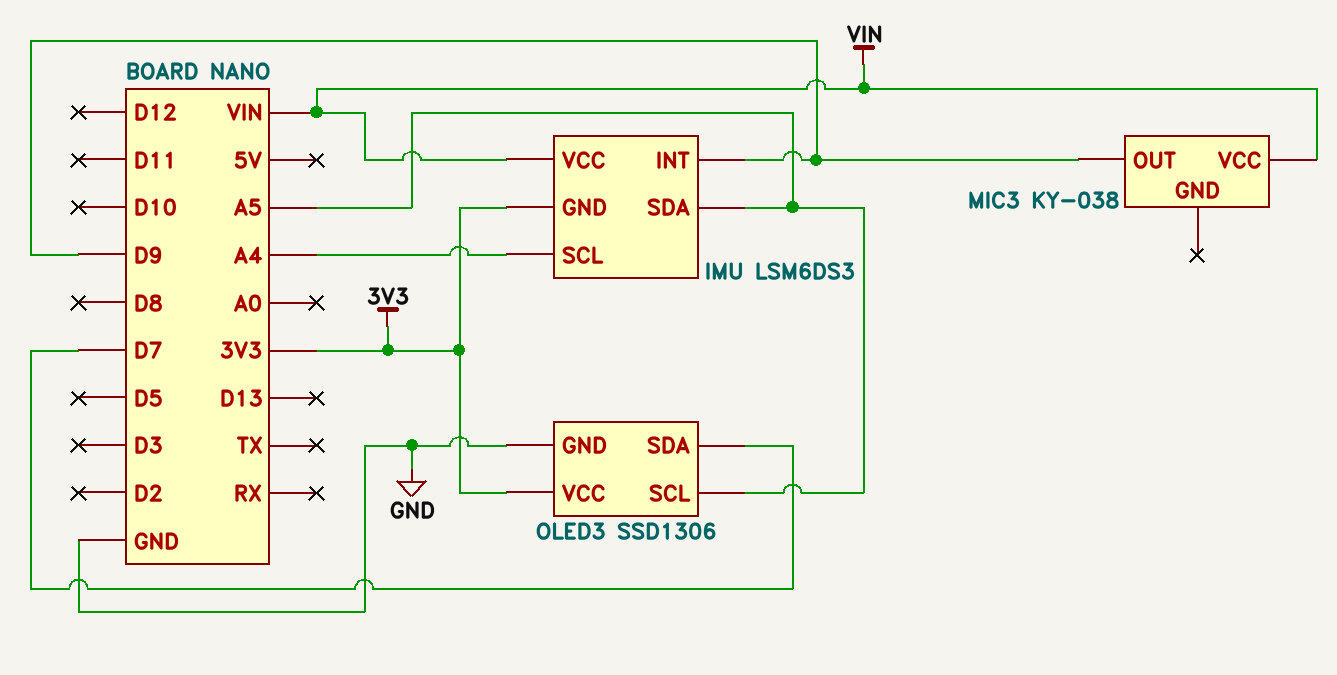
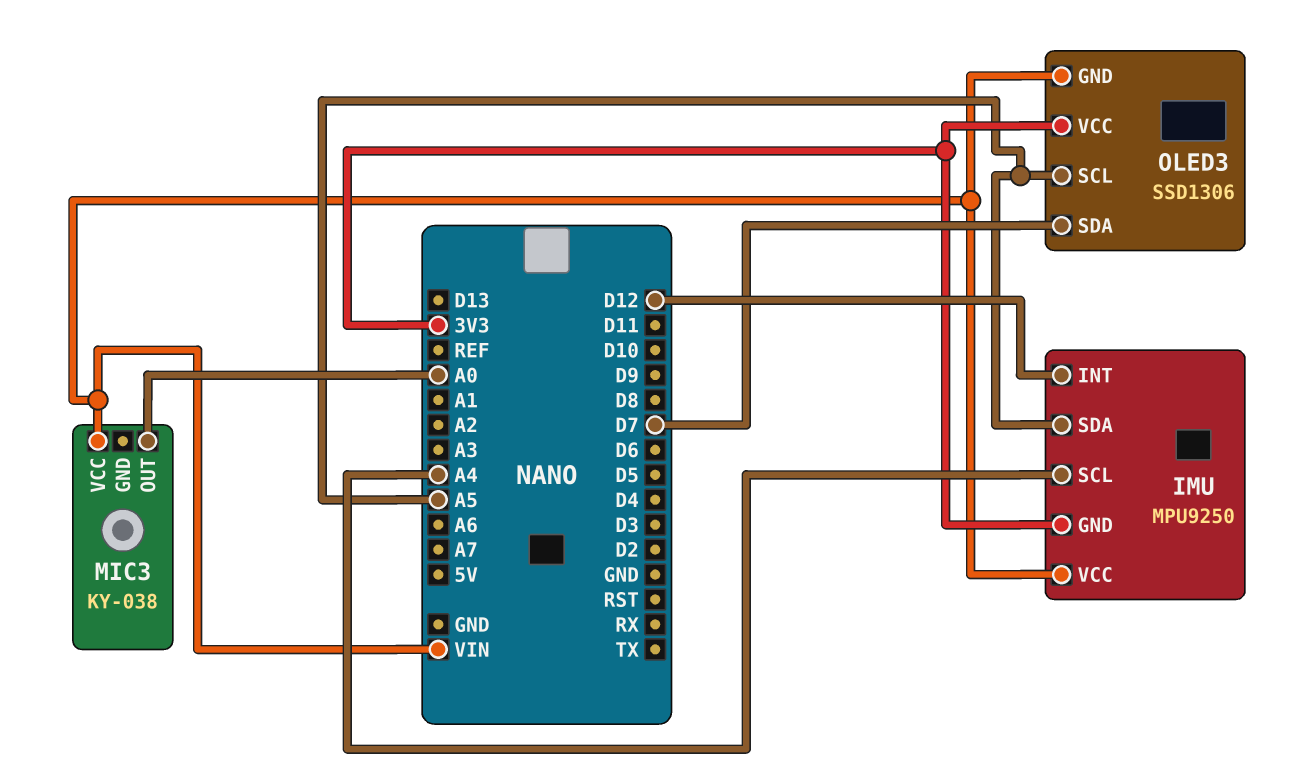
IMU: LSM6DS3 -> MPU9250
IMU pin INT: D9 -> D12
MIC3 pin OUT: D9 -> A0
OLED3 pin GND: GND -> VIN

